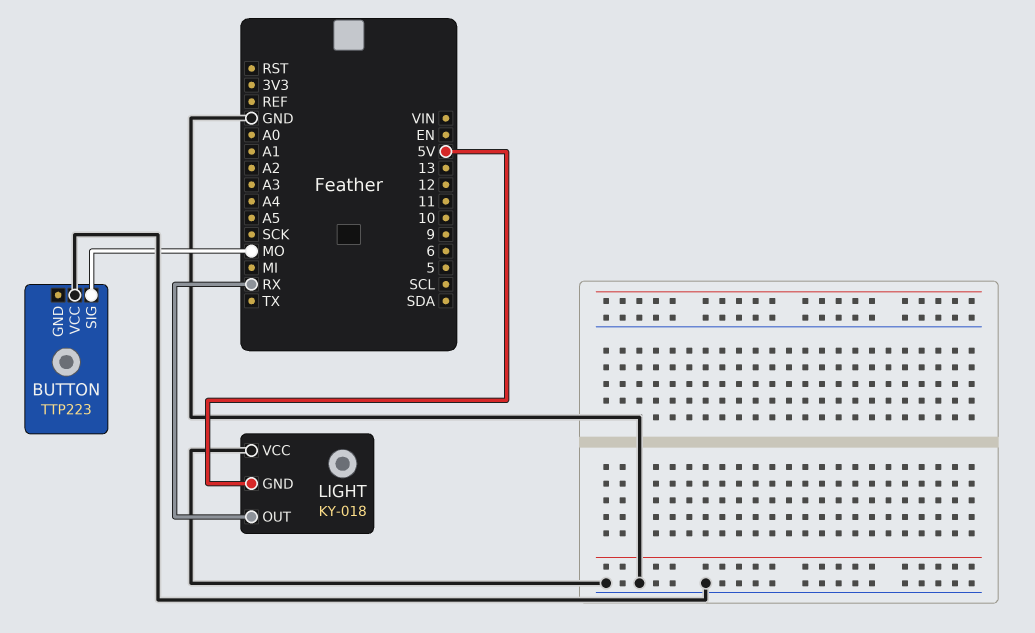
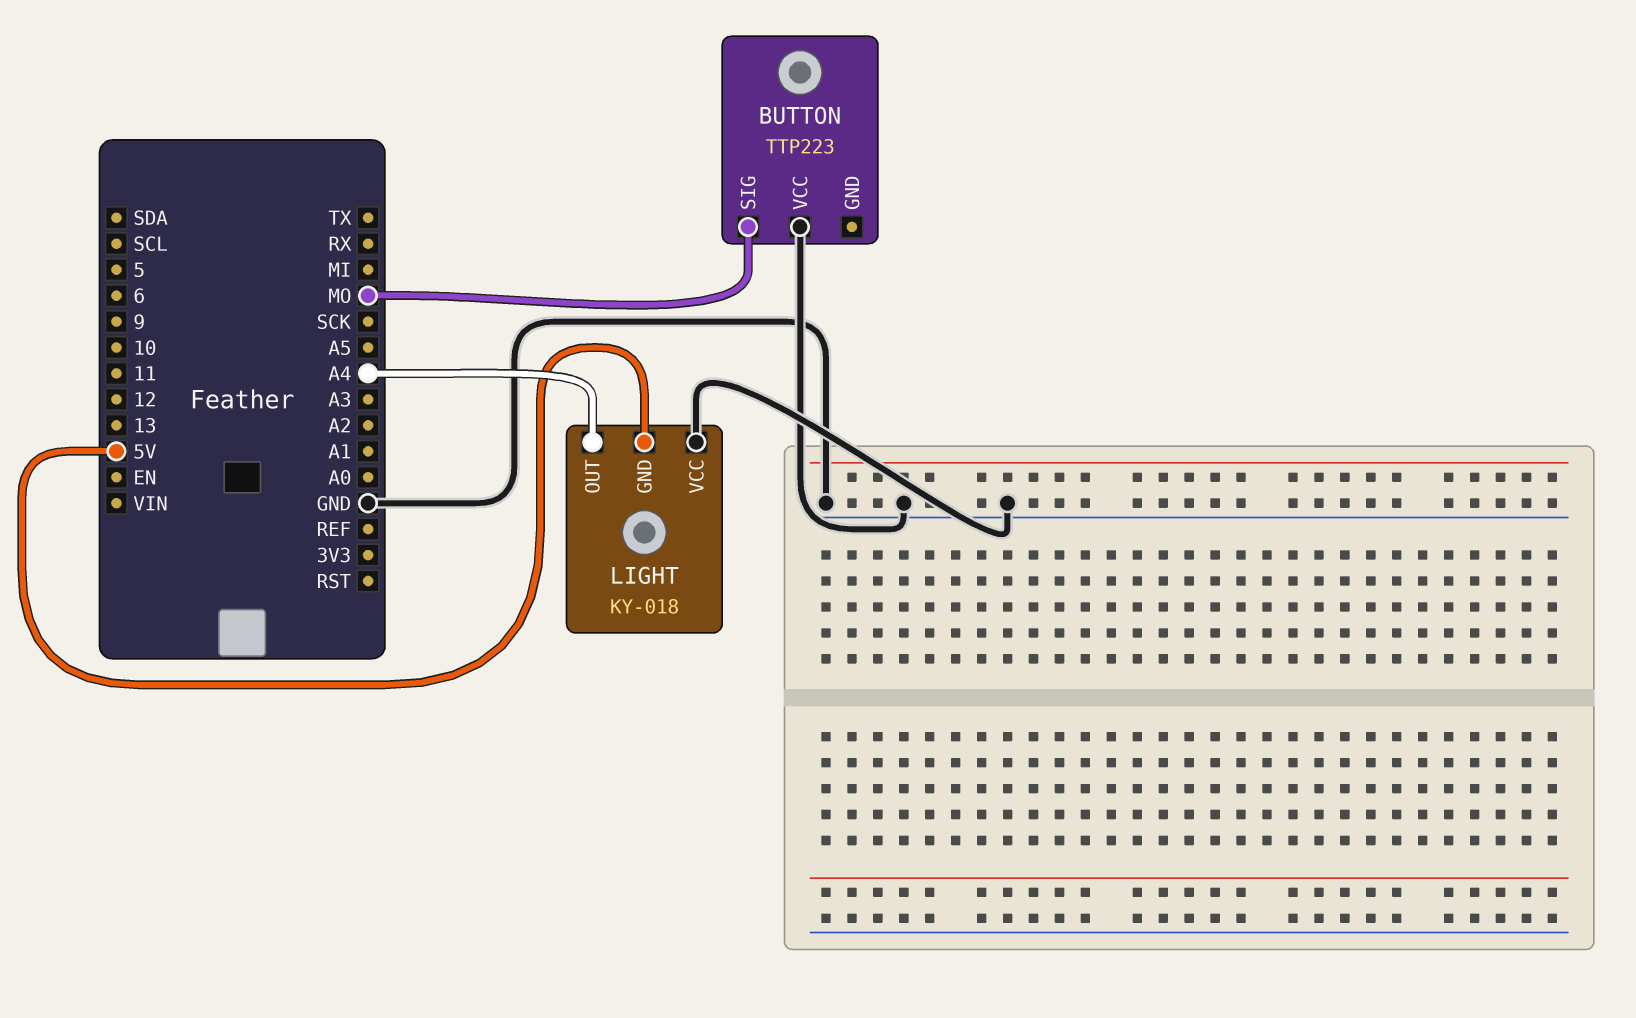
LIGHT pin OUT: RX -> A4

